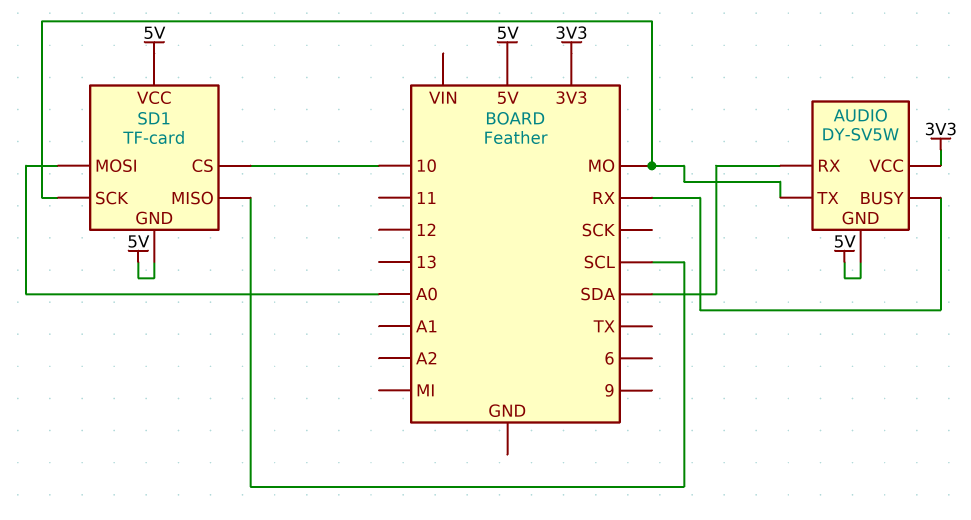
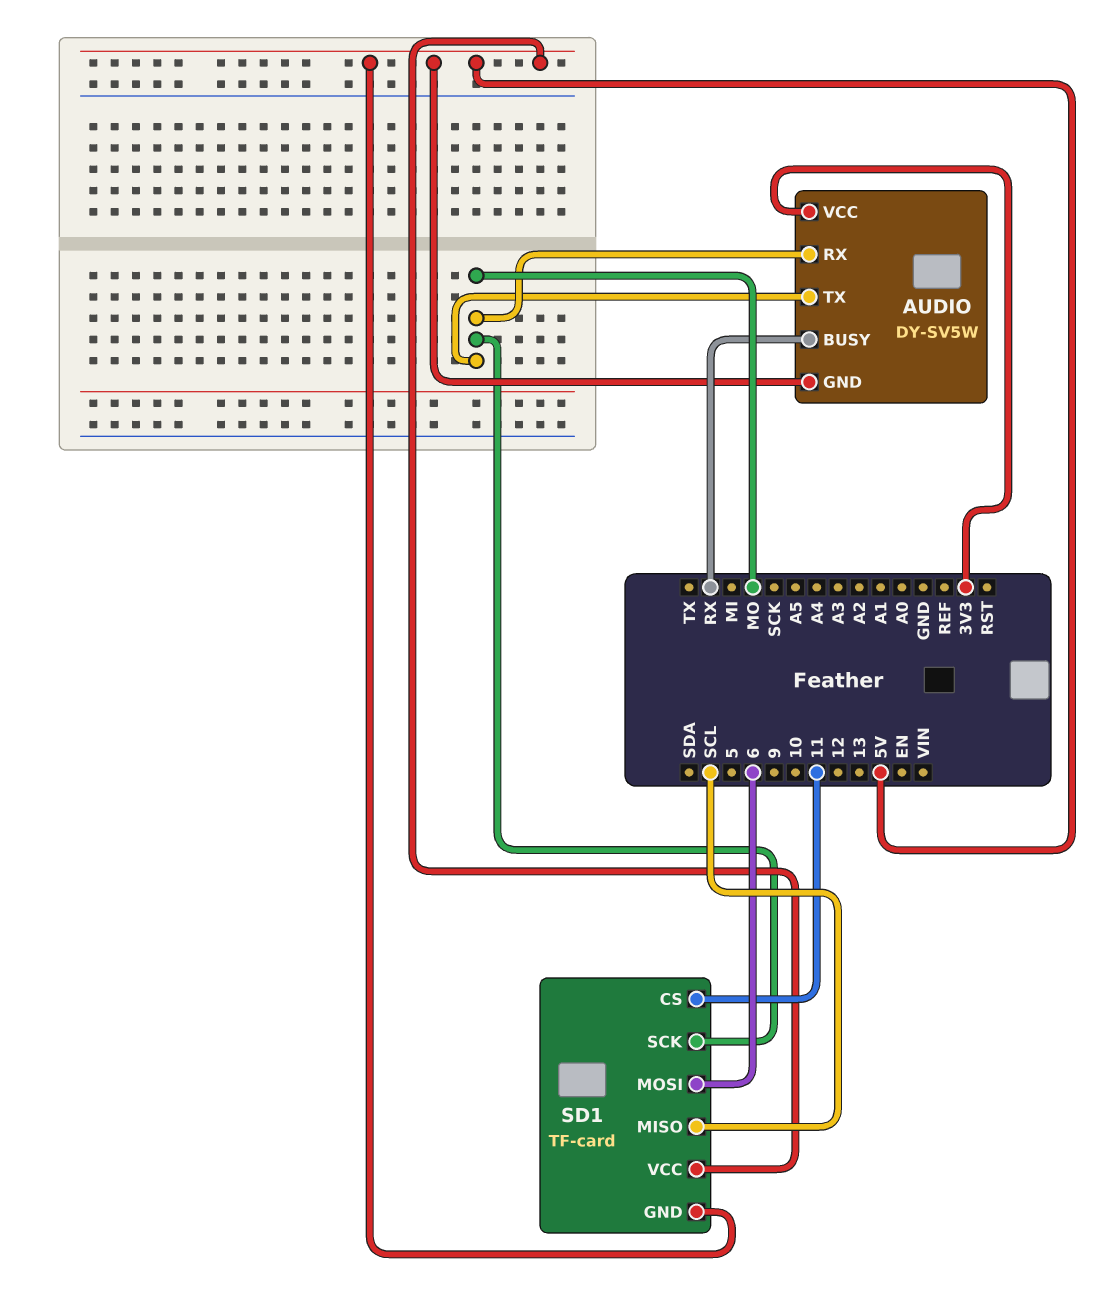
AUDIO pin RX: SDA -> MO
SD1 pin CS: 10 -> 11
SD1 pin MOSI: A0 -> 6

